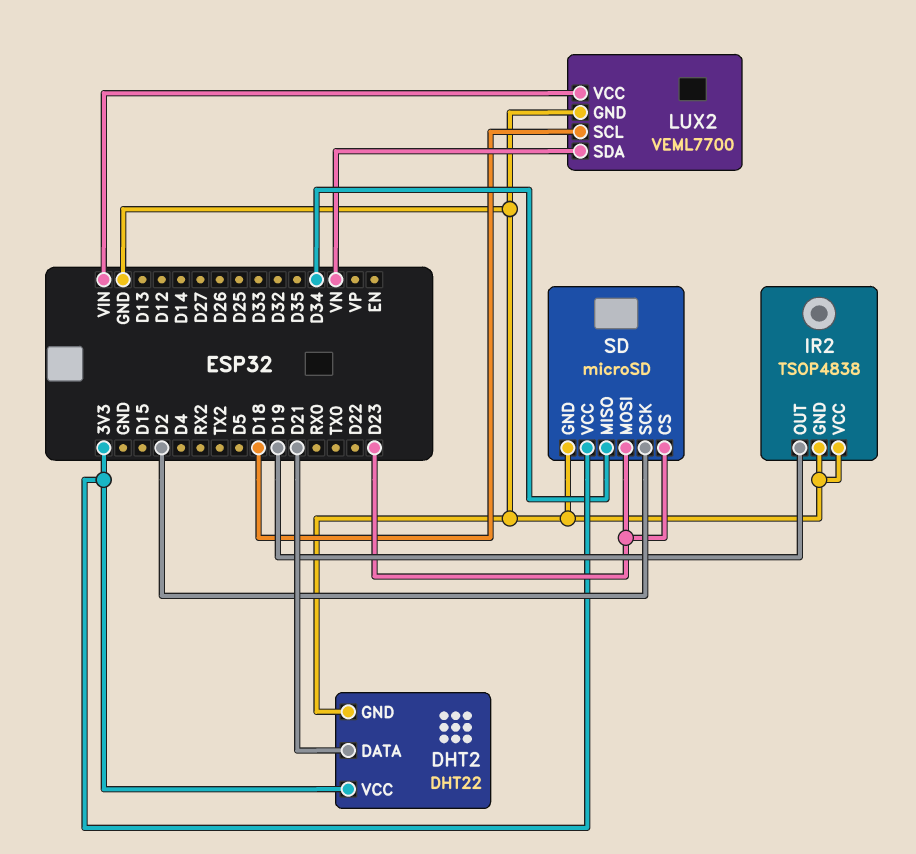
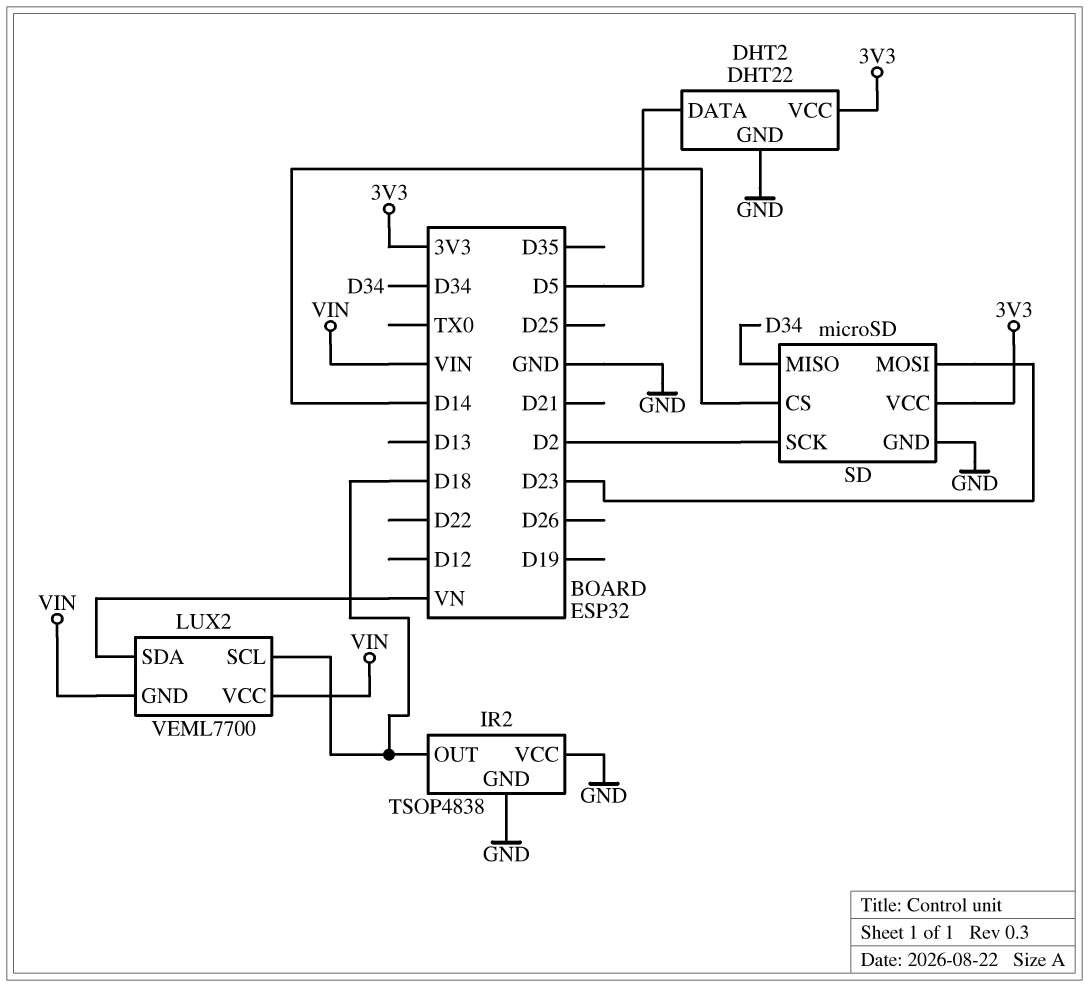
DHT2 pin DATA: D21 -> D5
IR2 pin OUT: D19 -> D18
LUX2 pin GND: GND -> VIN
SD pin CS: D23 -> D14

